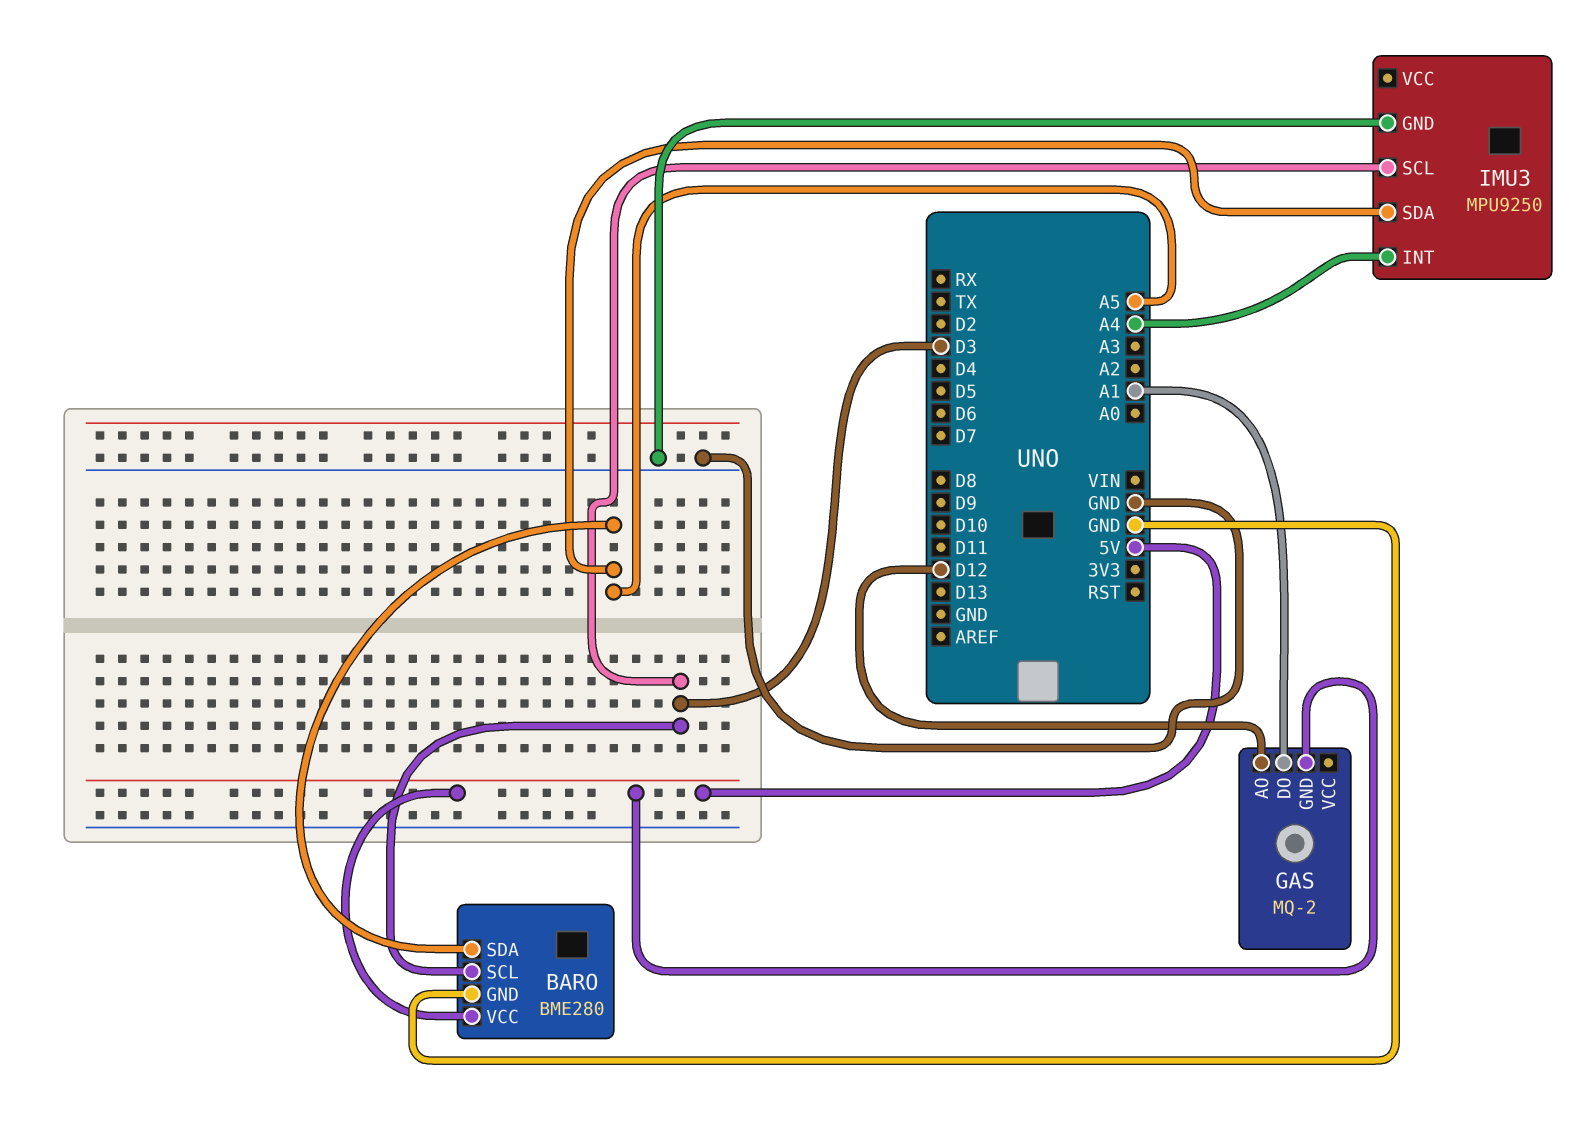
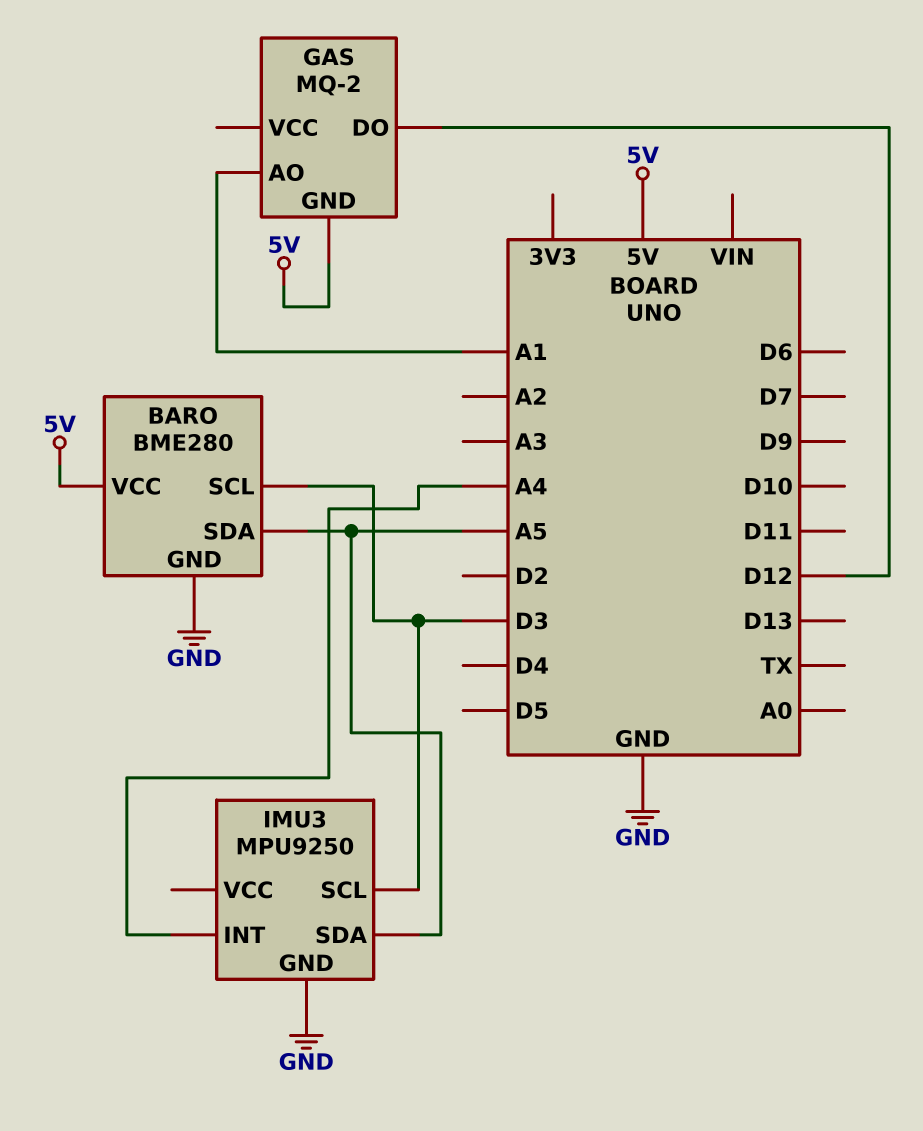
GAS pin AO: D12 -> A1
GAS pin DO: A1 -> D12

